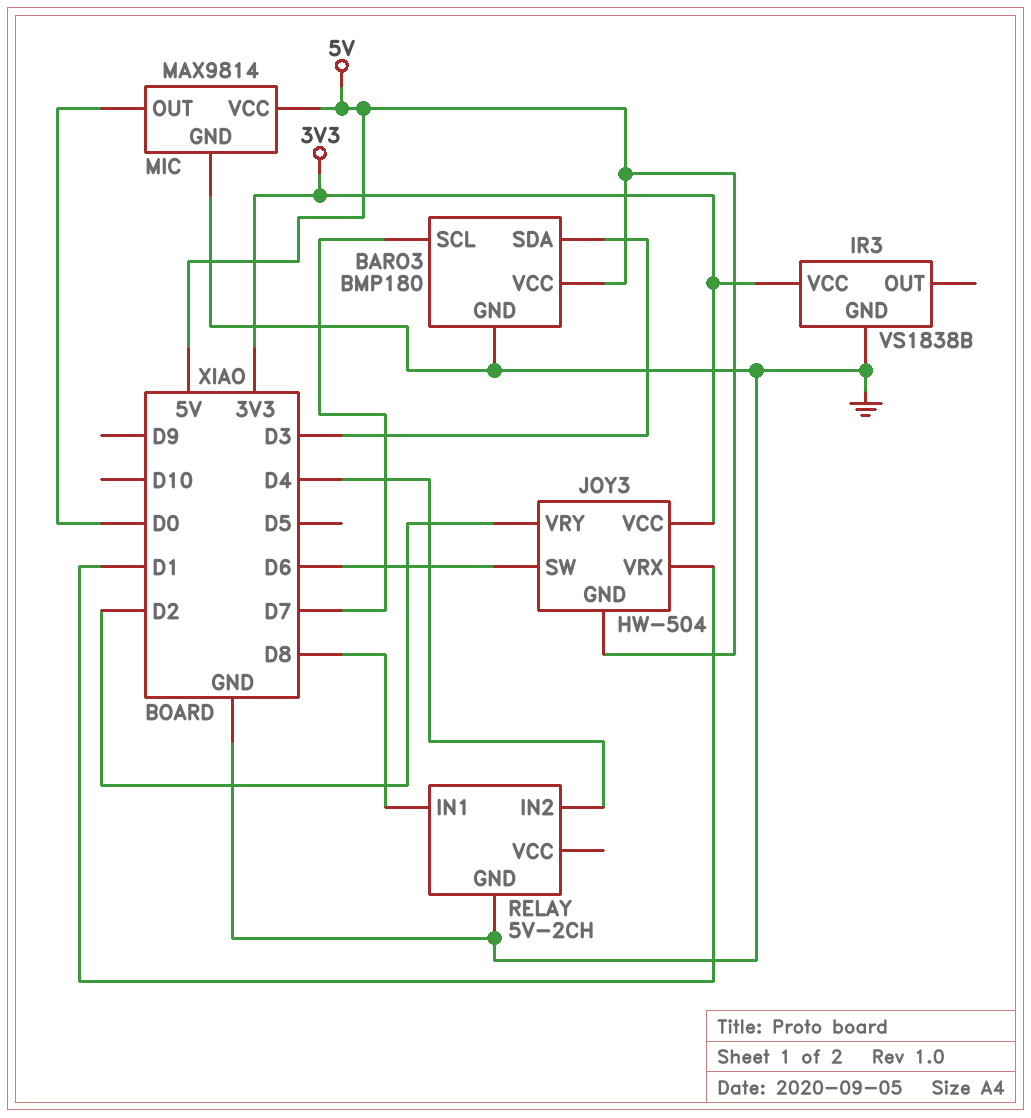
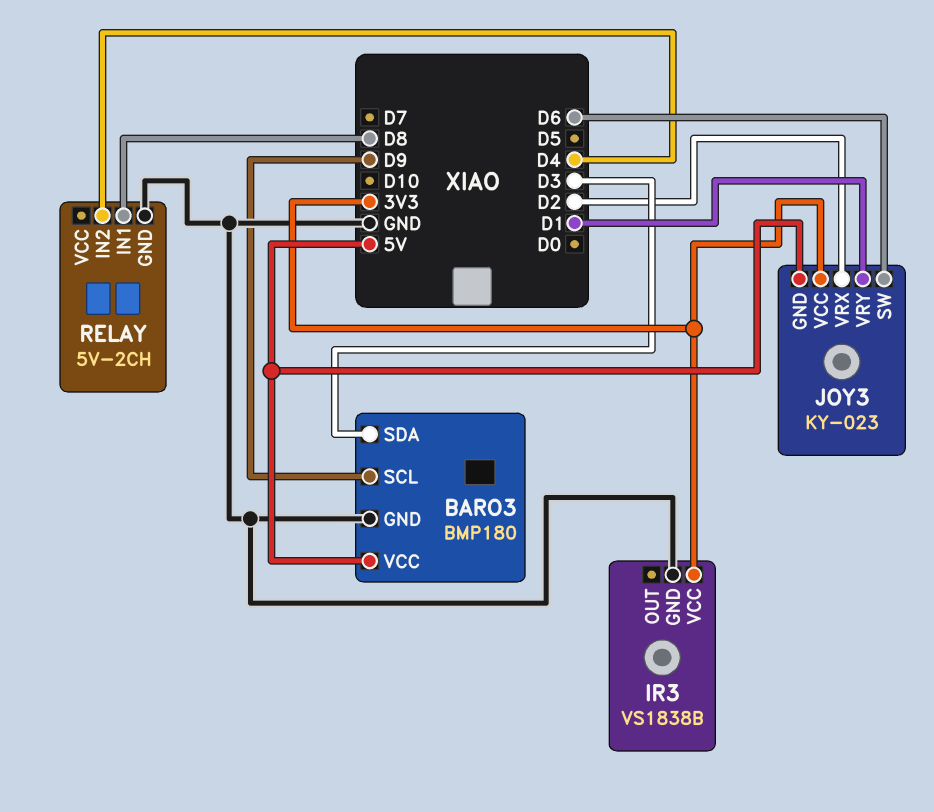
BARO3 pin SCL: D7 -> D9
JOY3: HW-504 -> KY-023
JOY3 pin VRX: D1 -> D2
JOY3 pin VRY: D2 -> D1
MIC: MAX9814 -> none
MIC pin GND: GND -> none
MIC pin OUT: D0 -> none
MIC pin VCC: 5V -> none

